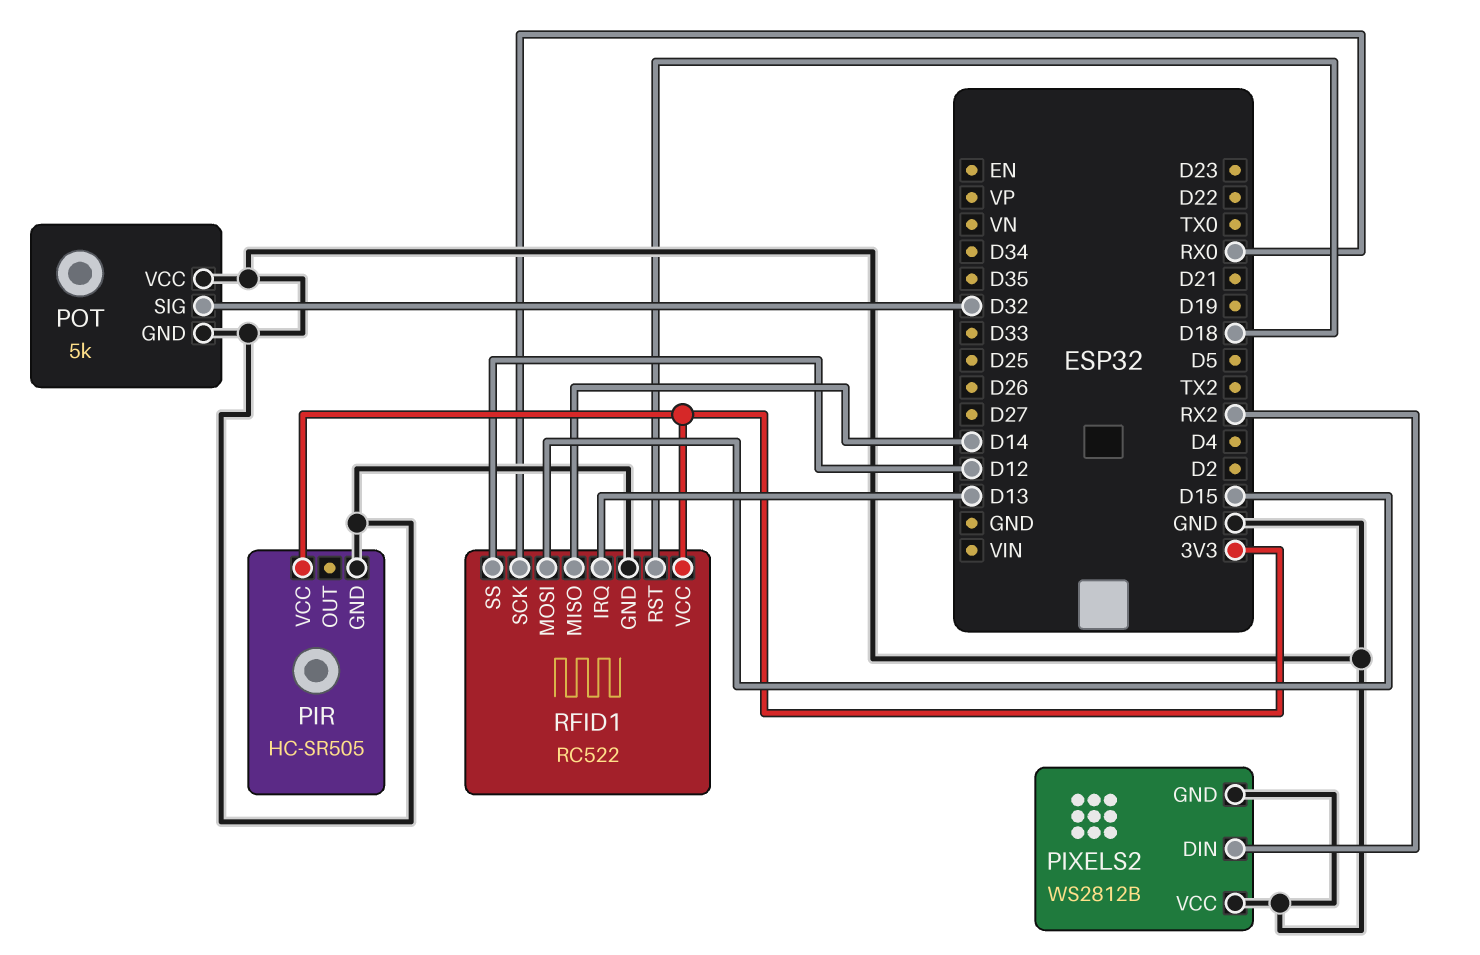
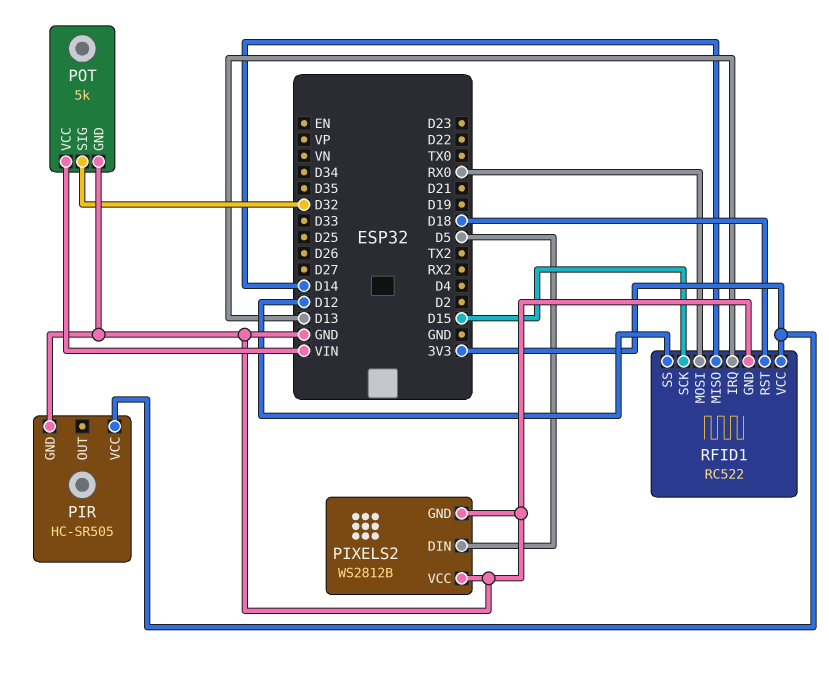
PIXELS2 pin DIN: RX2 -> D5
POT pin VCC: GND -> VIN
RFID1 pin MOSI: D15 -> RX0
RFID1 pin SCK: RX0 -> D15

